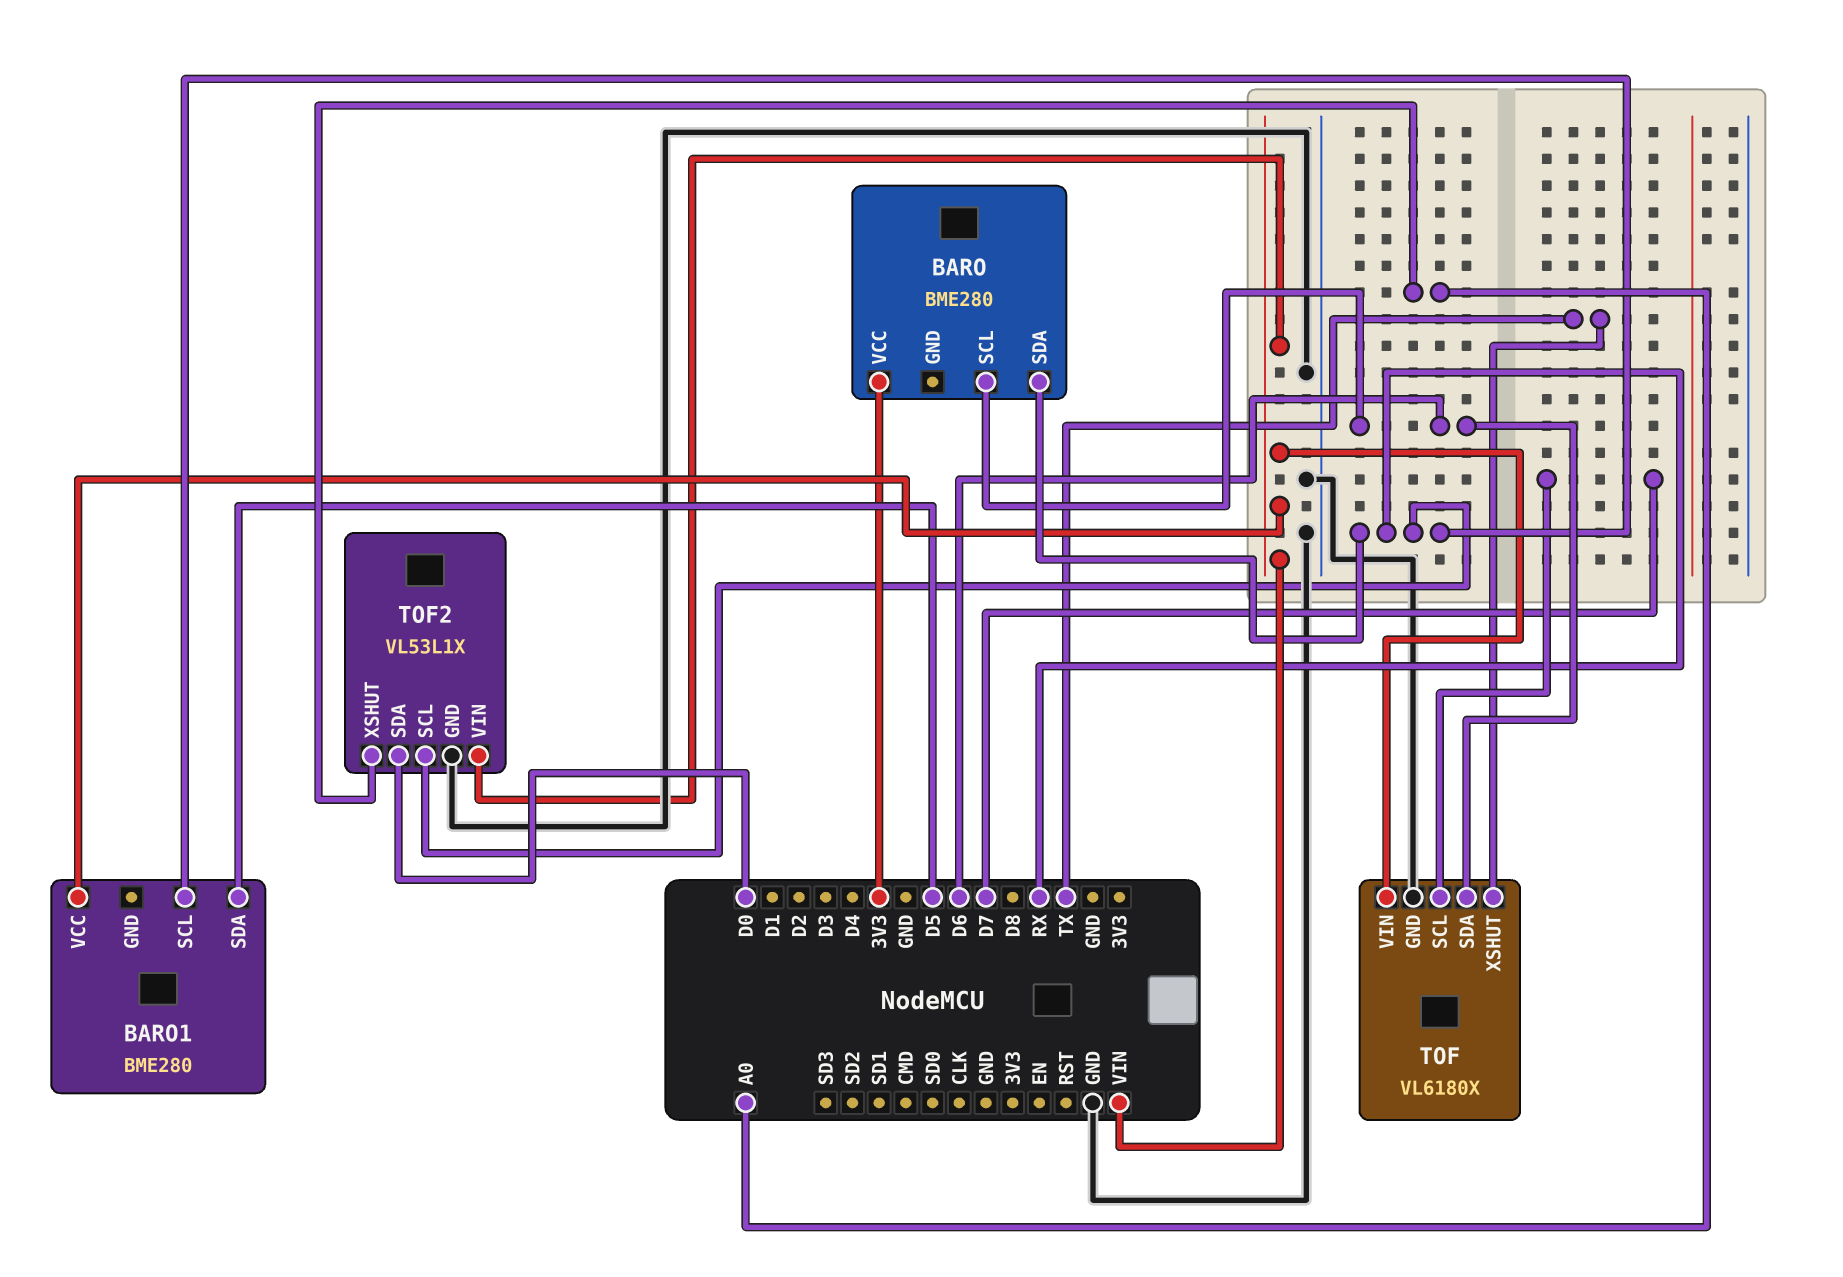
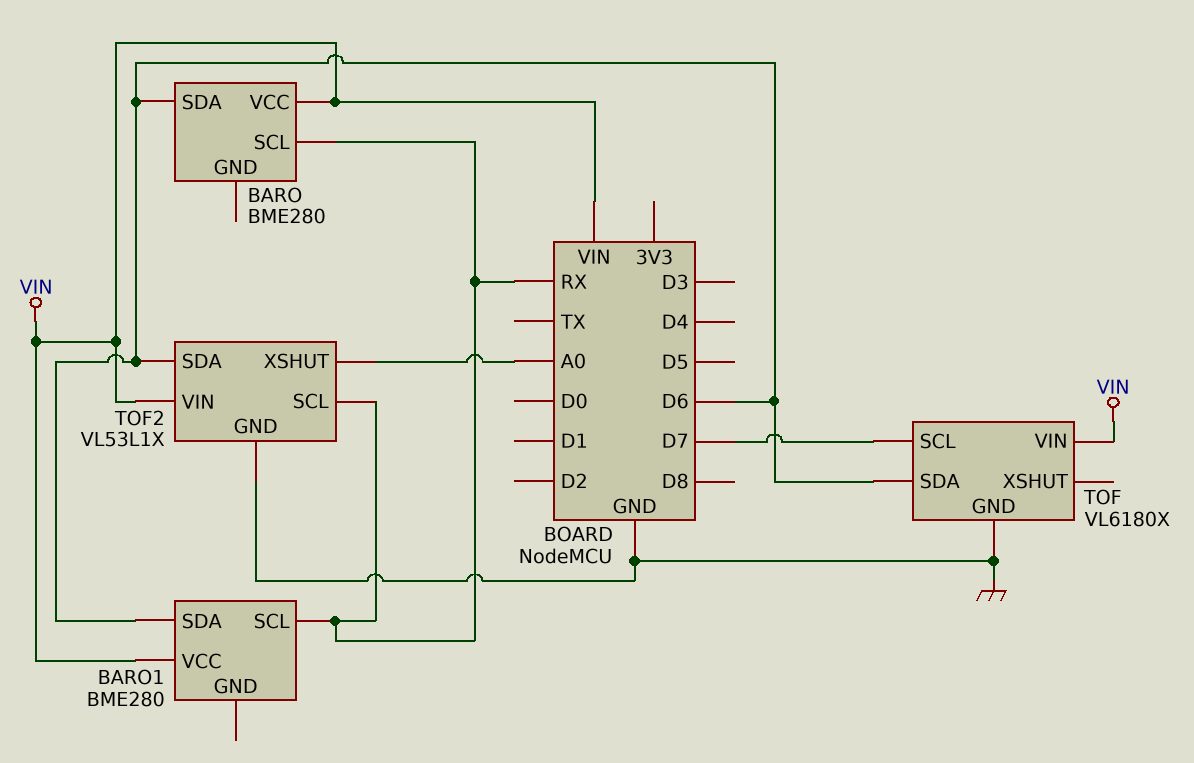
BARO pin SCL: D6 -> RX
BARO pin SDA: RX -> D6
BARO pin VCC: 3V3 -> VIN
BARO1 pin SDA: D5 -> D6
TOF pin XSHUT: TX -> none
TOF2 pin SDA: D0 -> D6

